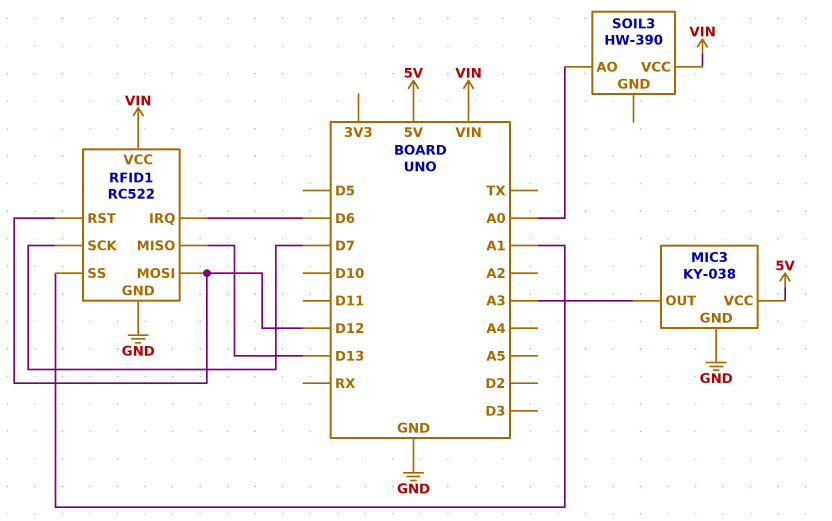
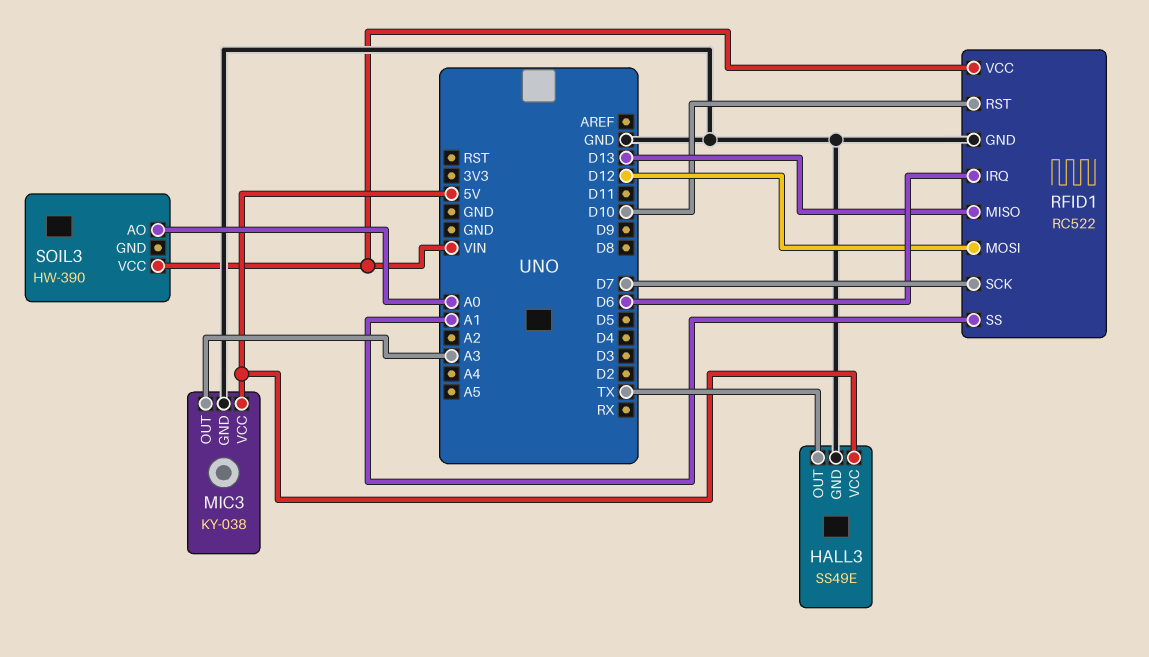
HALL3: none -> SS49E
HALL3 pin GND: none -> GND
HALL3 pin OUT: none -> TX
HALL3 pin VCC: none -> 5V
RFID1 pin RST: D12 -> D10

